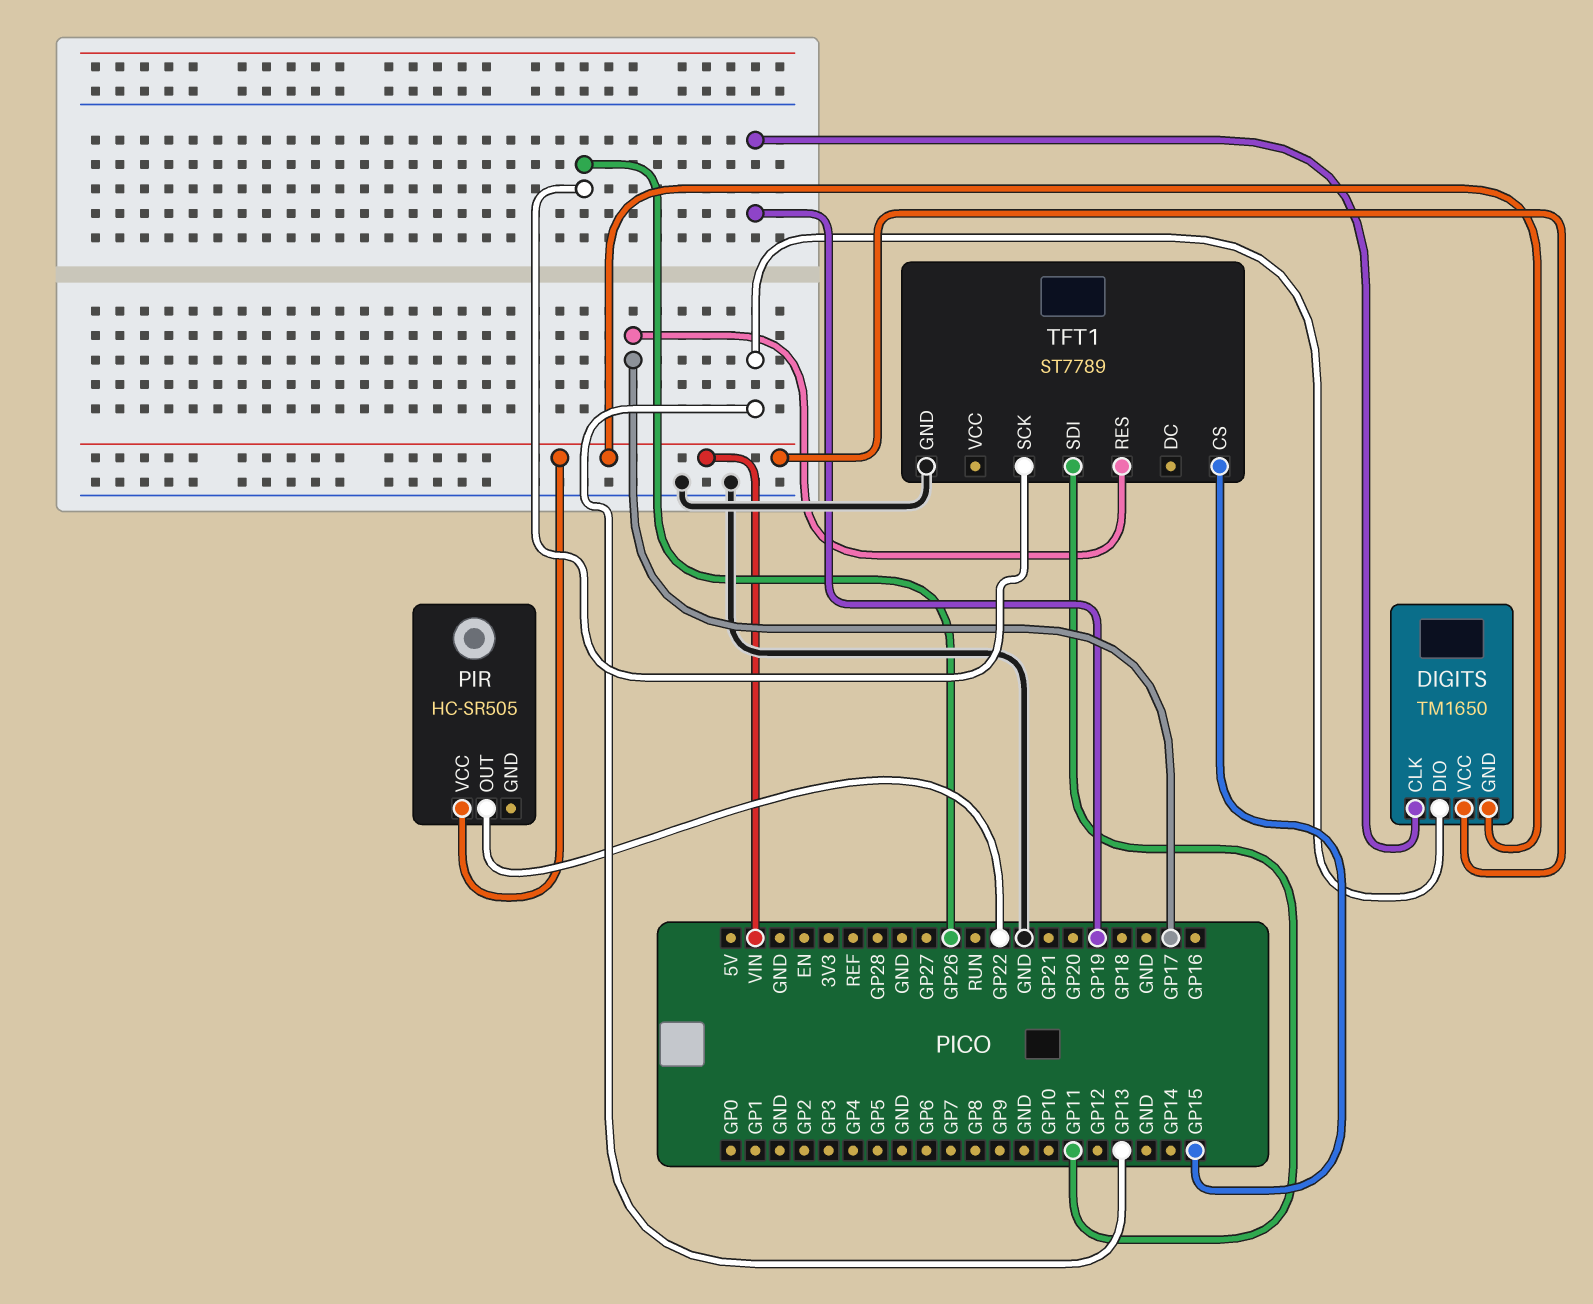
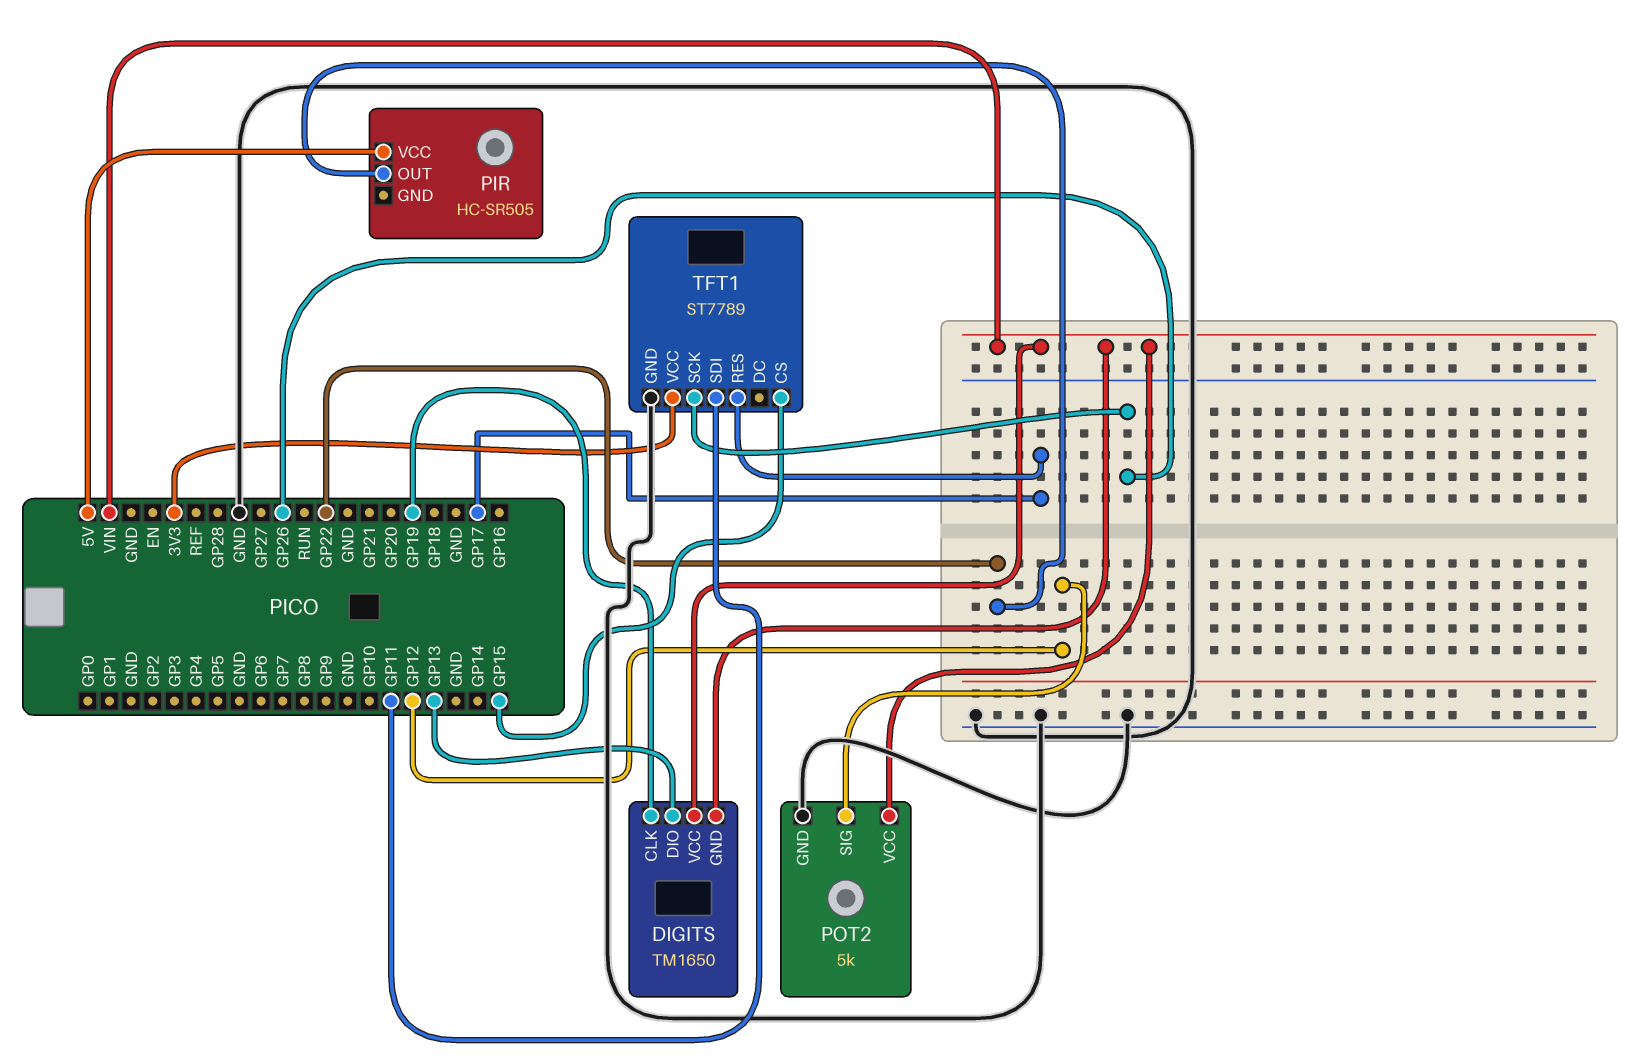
PIR pin VCC: VIN -> 5V
POT2: none -> 5k
POT2 pin GND: none -> GND
POT2 pin SIG: none -> GP12
POT2 pin VCC: none -> VIN
TFT1 pin VCC: none -> 3V3

